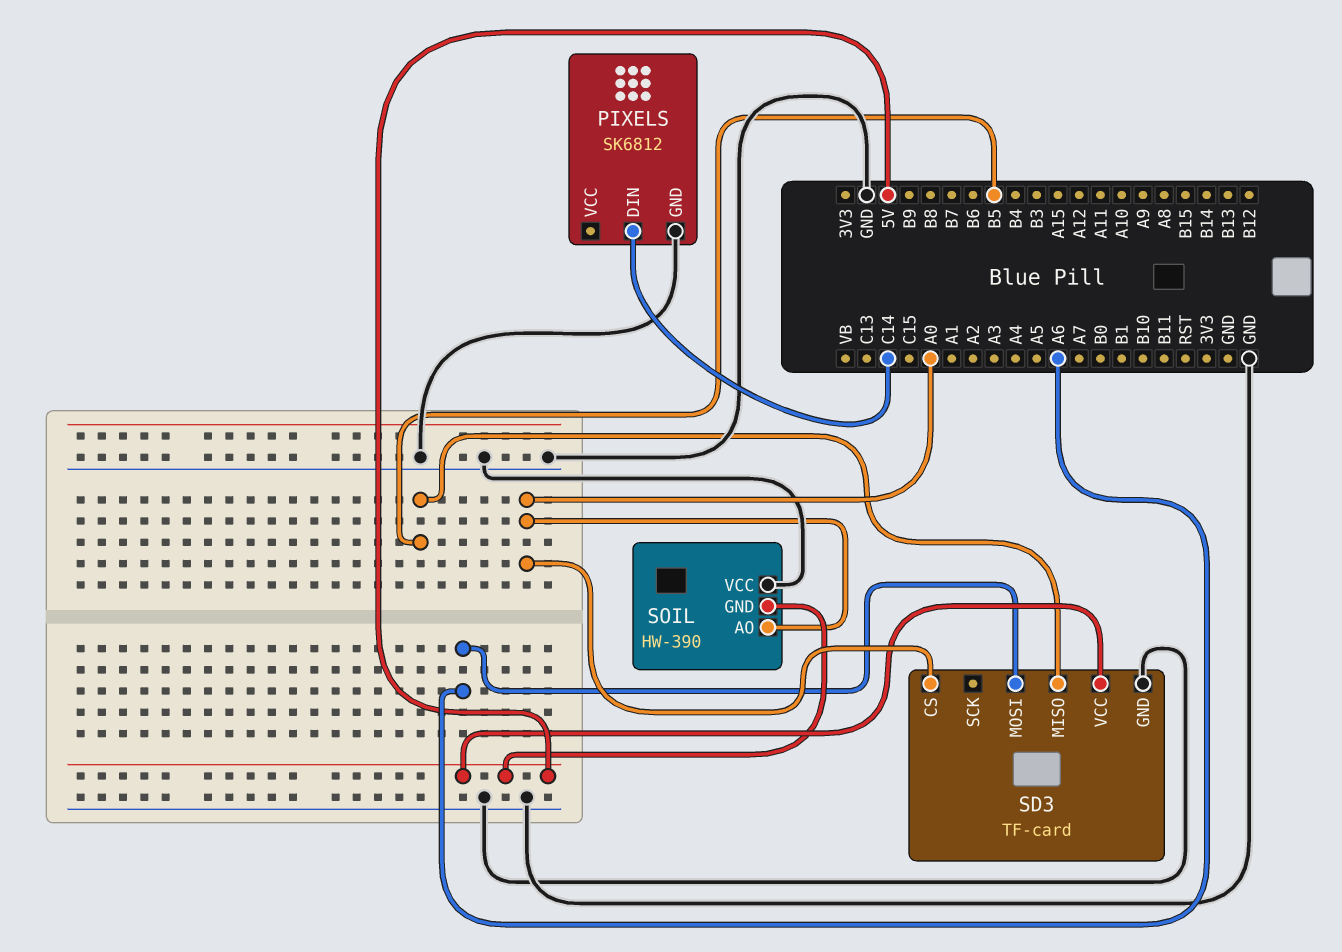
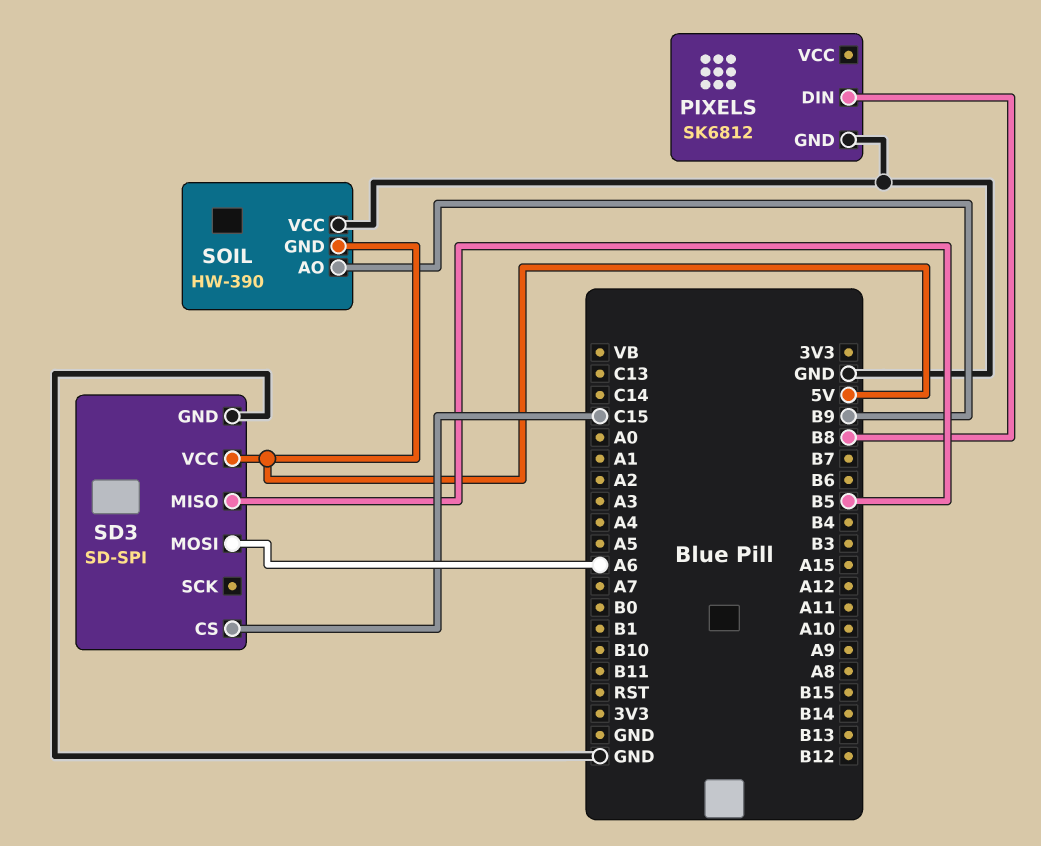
PIXELS pin DIN: C14 -> B8
SD3: TF-card -> SD-SPI
SD3 pin CS: A0 -> C15
SOIL pin AO: A0 -> B9

